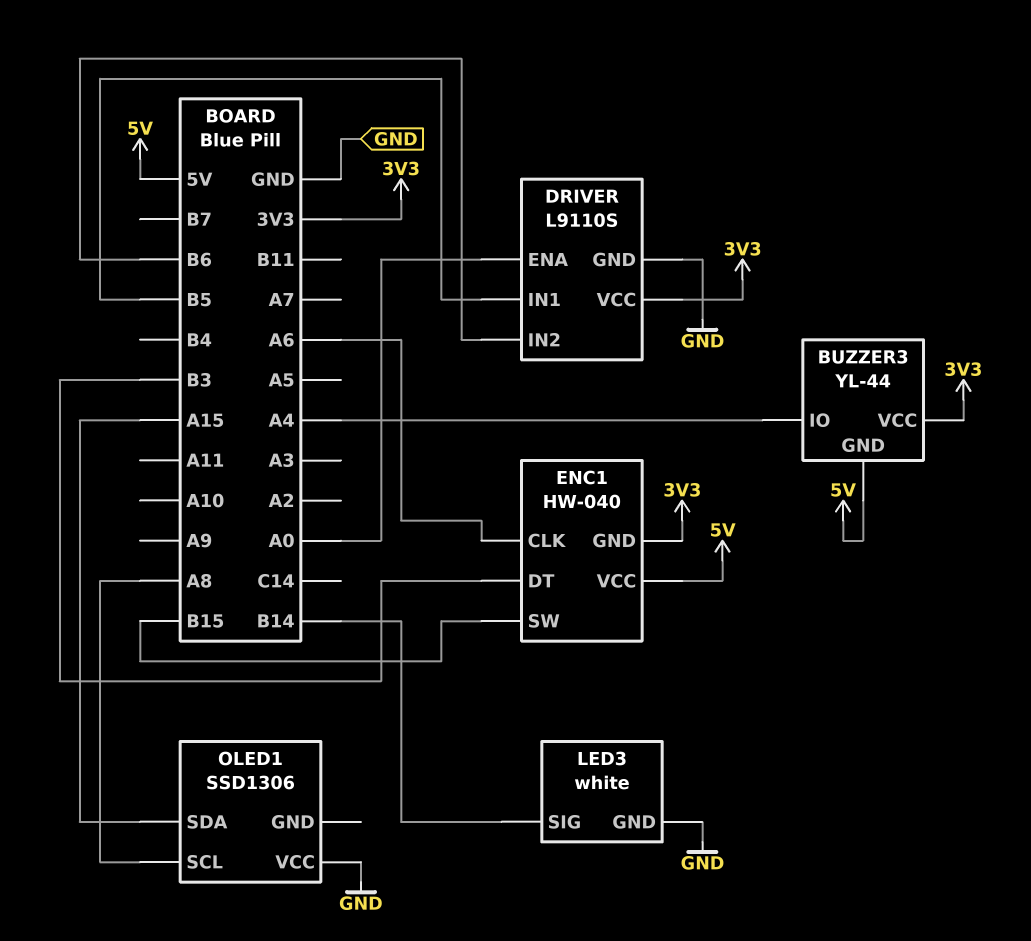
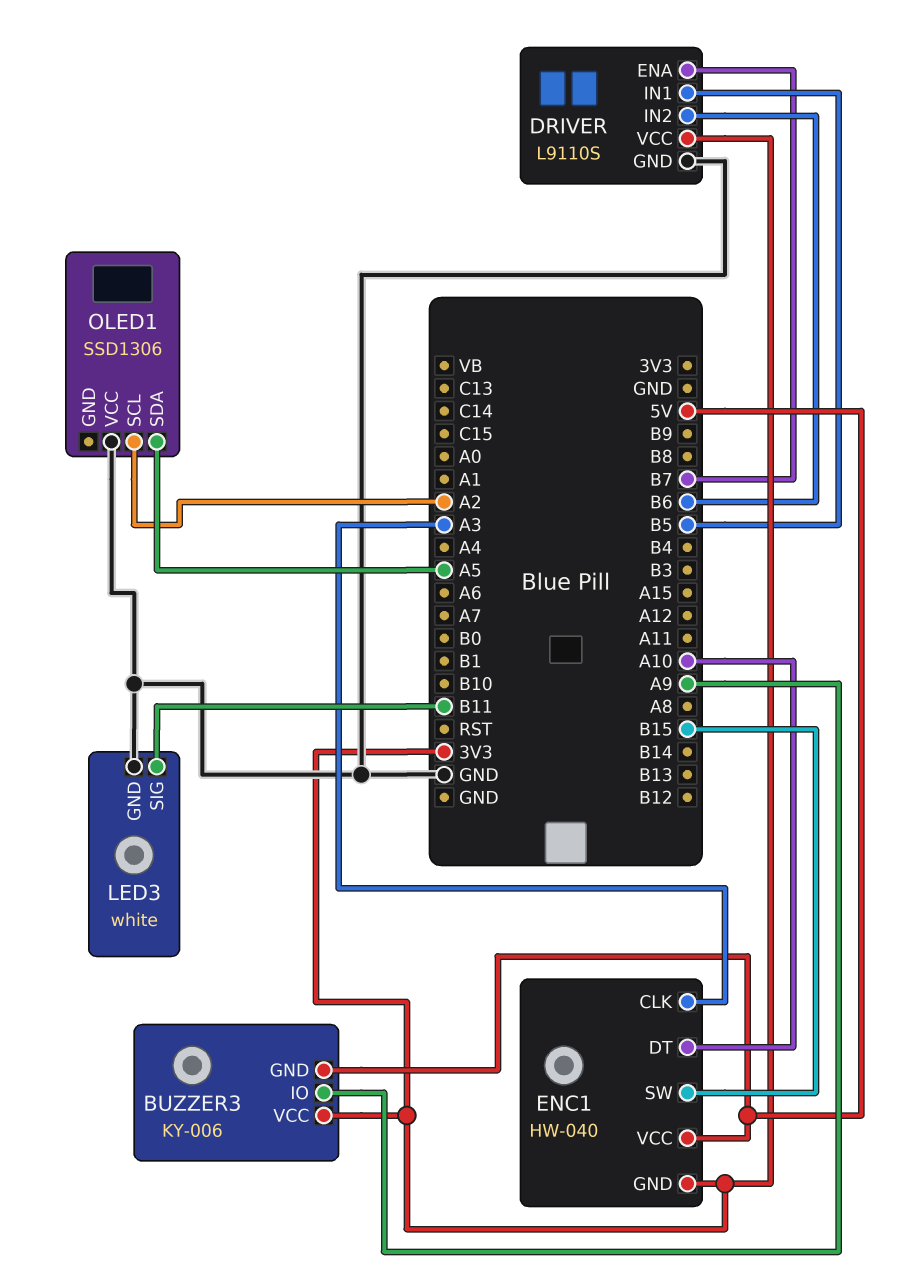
BUZZER3: YL-44 -> KY-006
BUZZER3 pin IO: A4 -> A9
DRIVER pin ENA: A0 -> B7
ENC1 pin CLK: A6 -> A3
ENC1 pin DT: B3 -> A10
LED3 pin SIG: B14 -> B11
OLED1 pin SCL: A8 -> A2
OLED1 pin SDA: A15 -> A5

